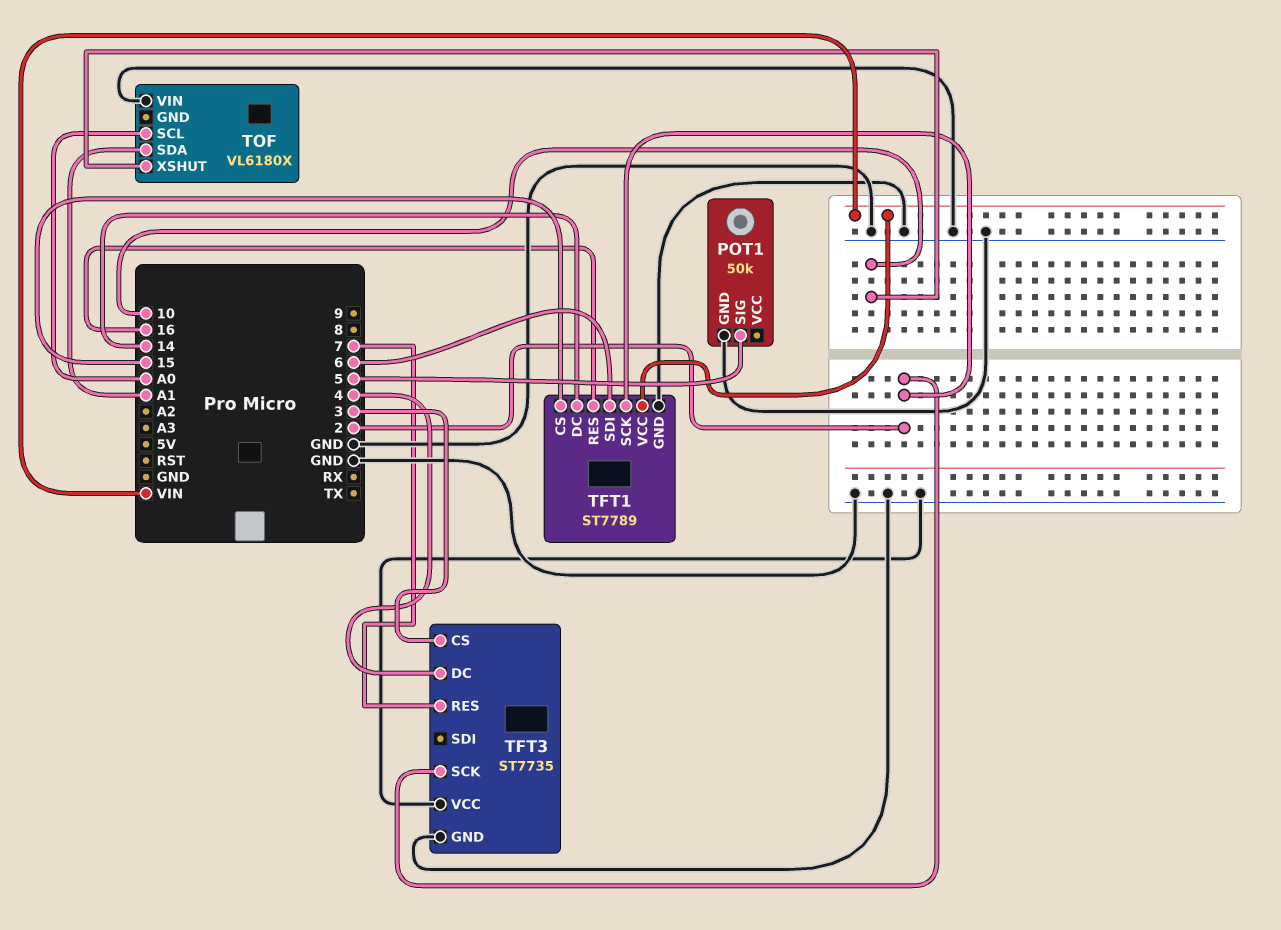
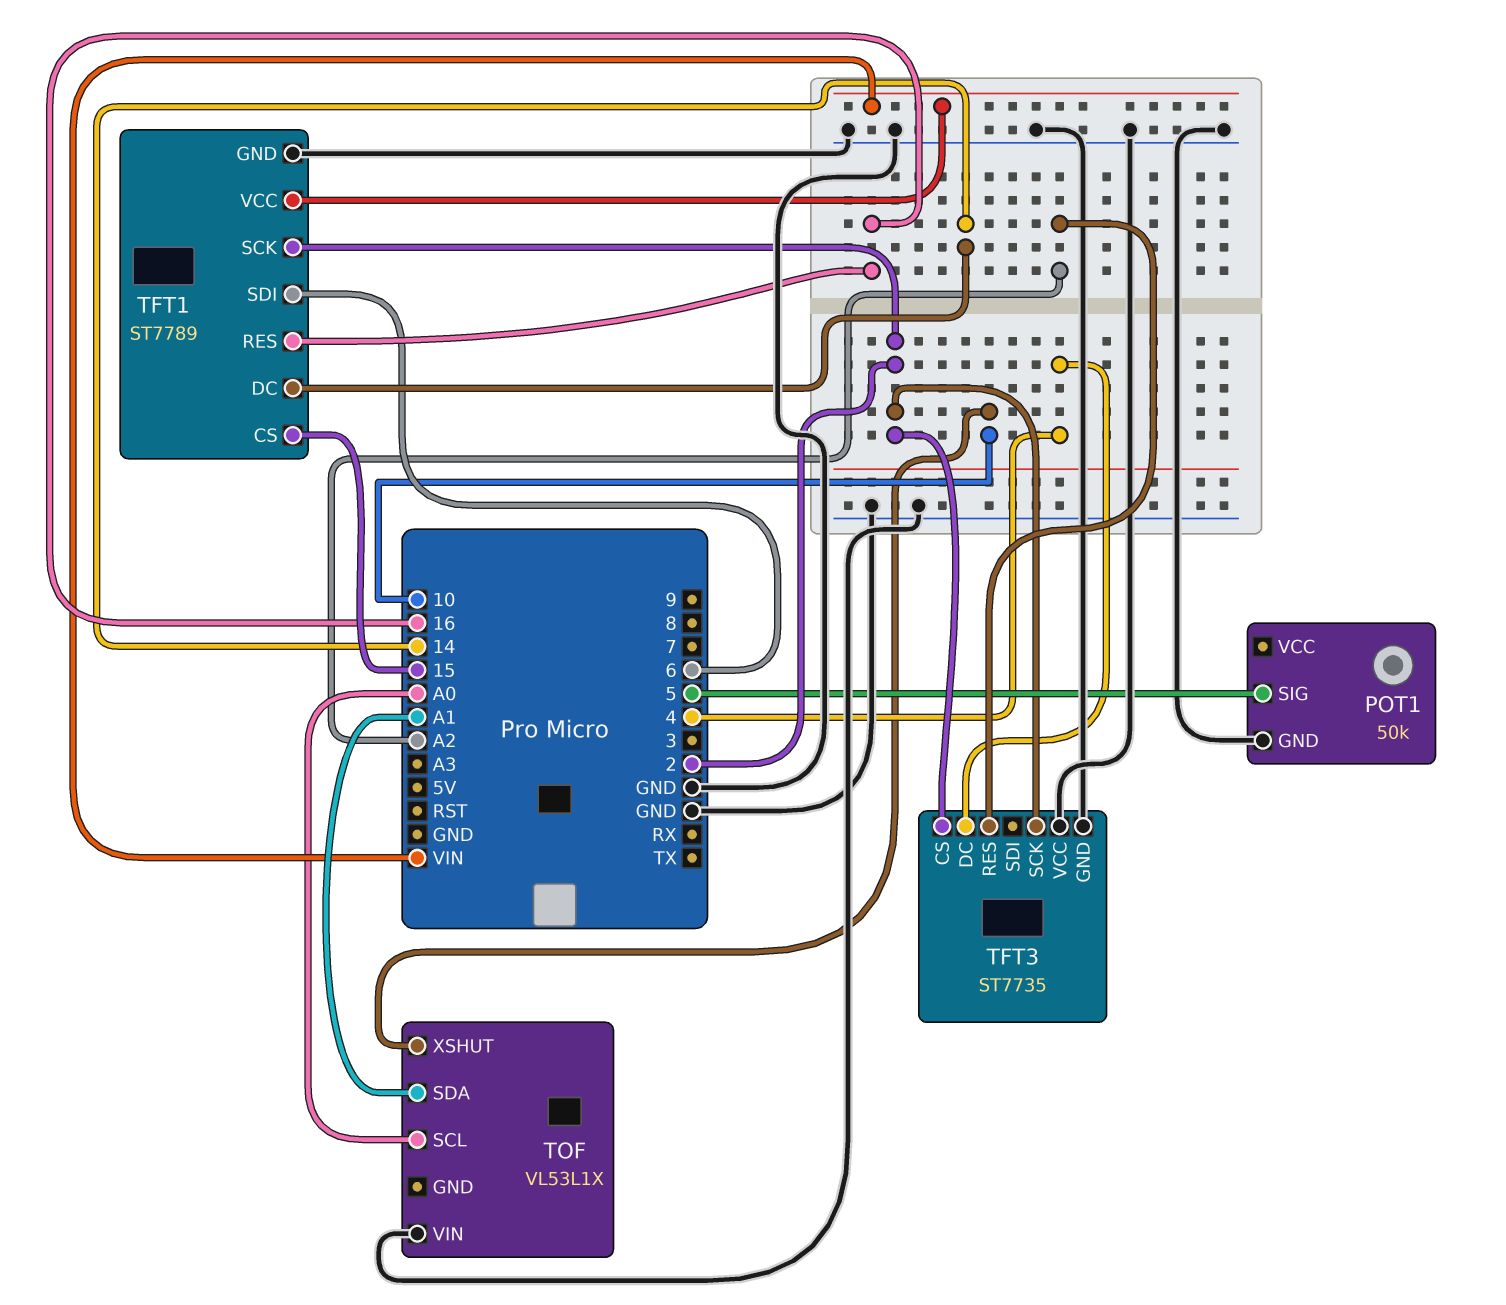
TFT3 pin CS: 3 -> 2
TFT3 pin RES: 7 -> A2
TOF: VL6180X -> VL53L1X

